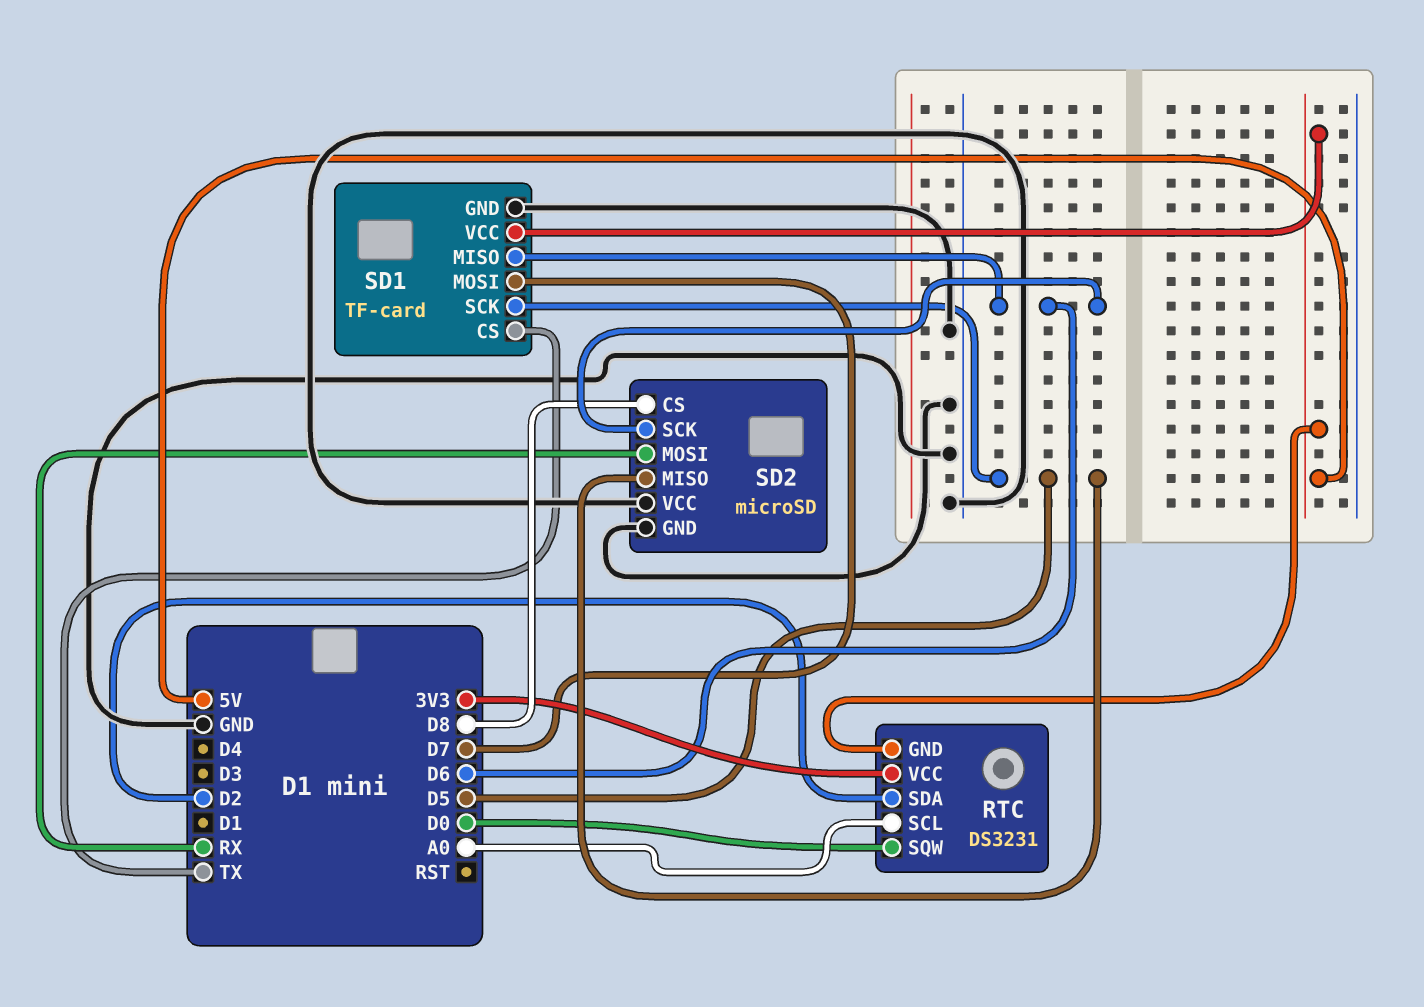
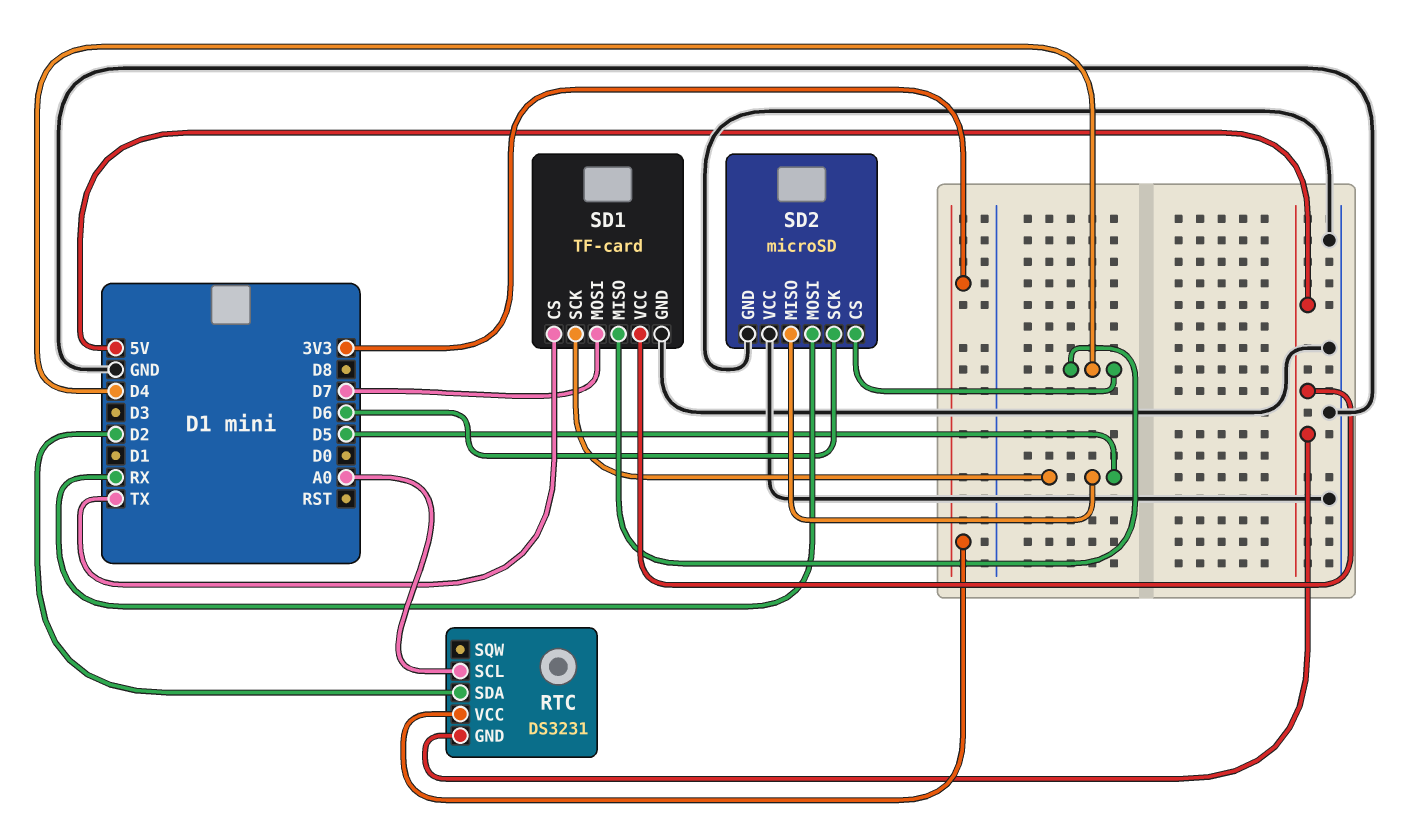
RTC pin SQW: D0 -> none
SD1 pin MISO: D6 -> D4
SD2 pin CS: D8 -> D4

